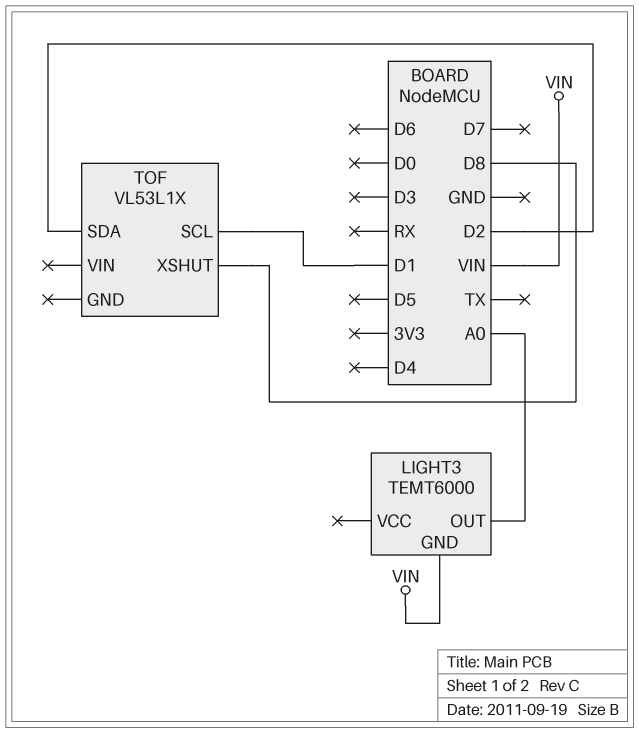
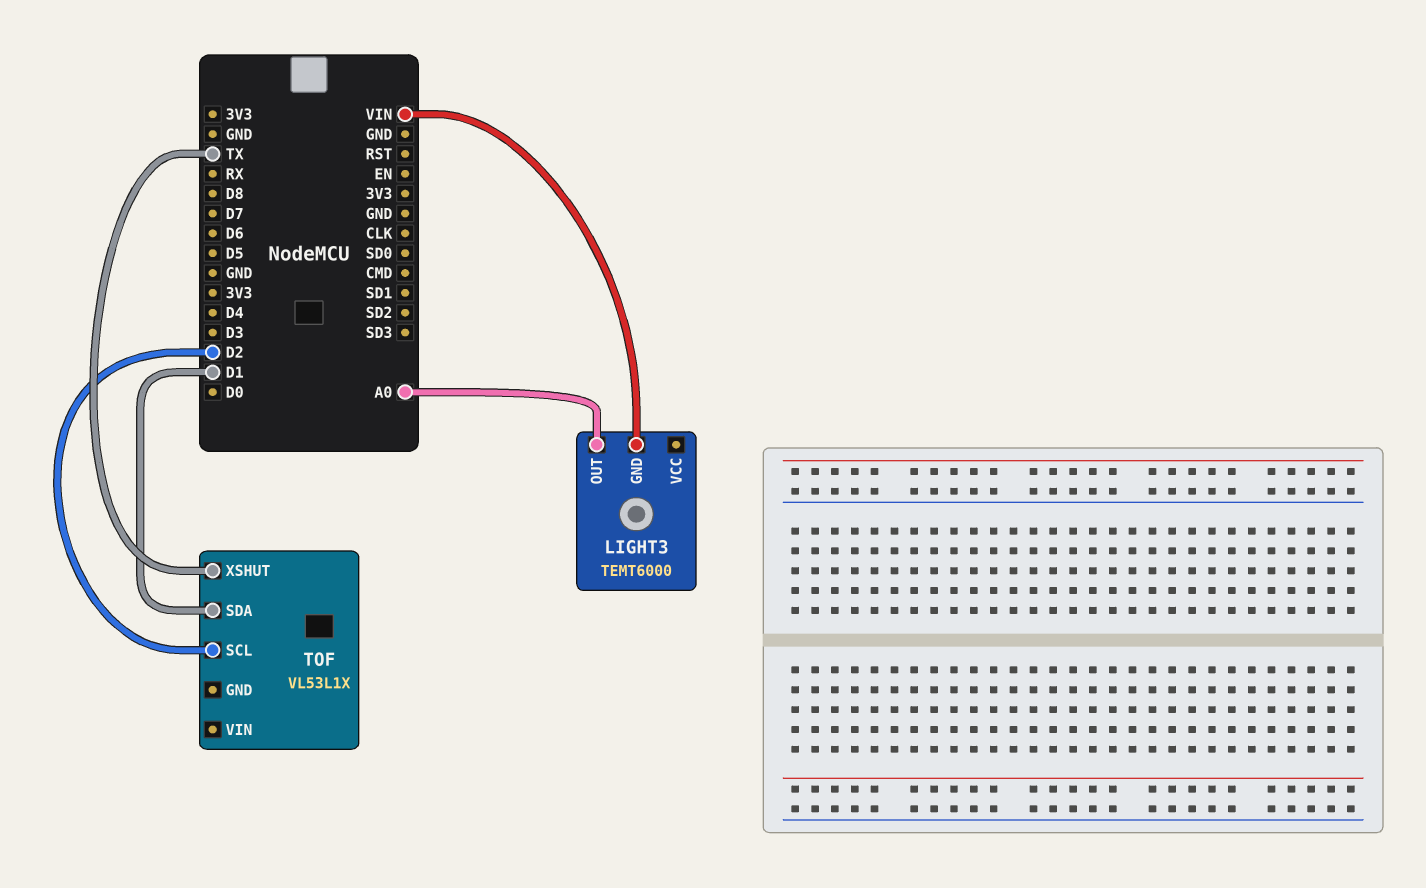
TOF pin SCL: D1 -> D2
TOF pin SDA: D2 -> D1
TOF pin XSHUT: D8 -> TX

